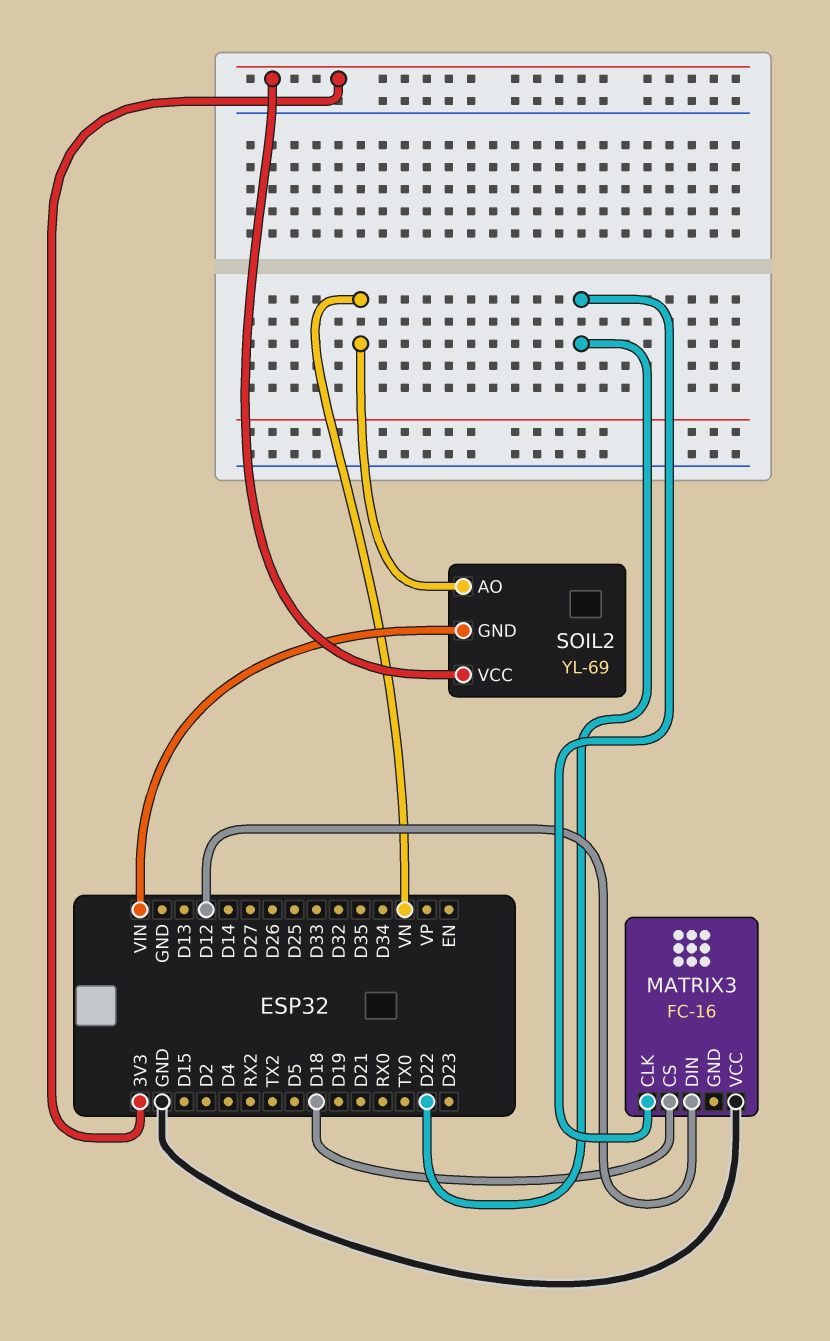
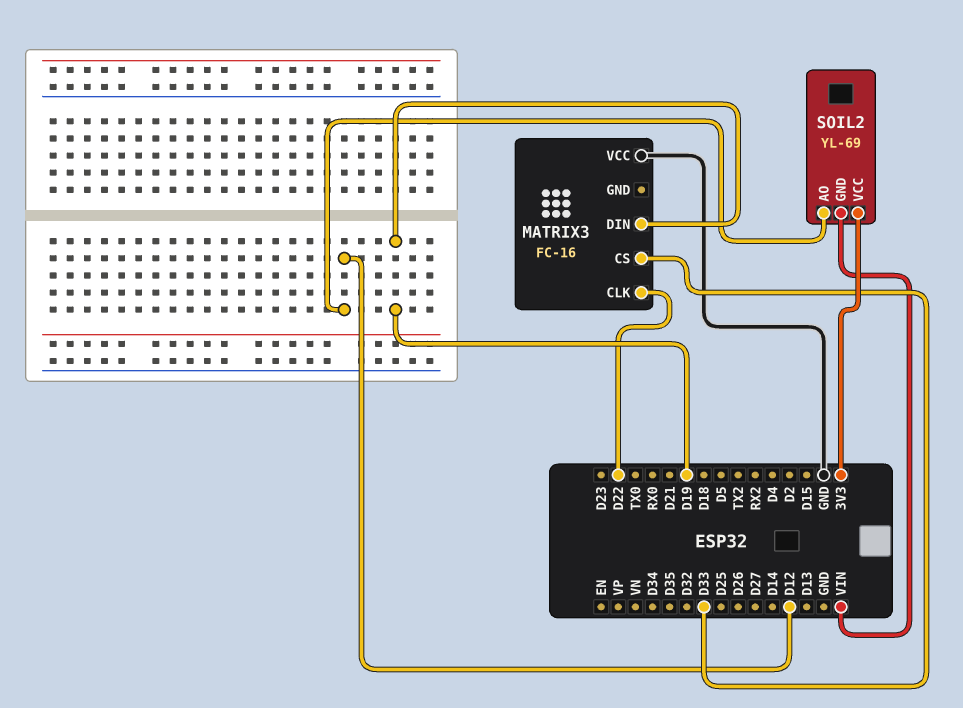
MATRIX3 pin CS: D18 -> D33
MATRIX3 pin DIN: D12 -> D19
SOIL2 pin AO: VN -> D12

